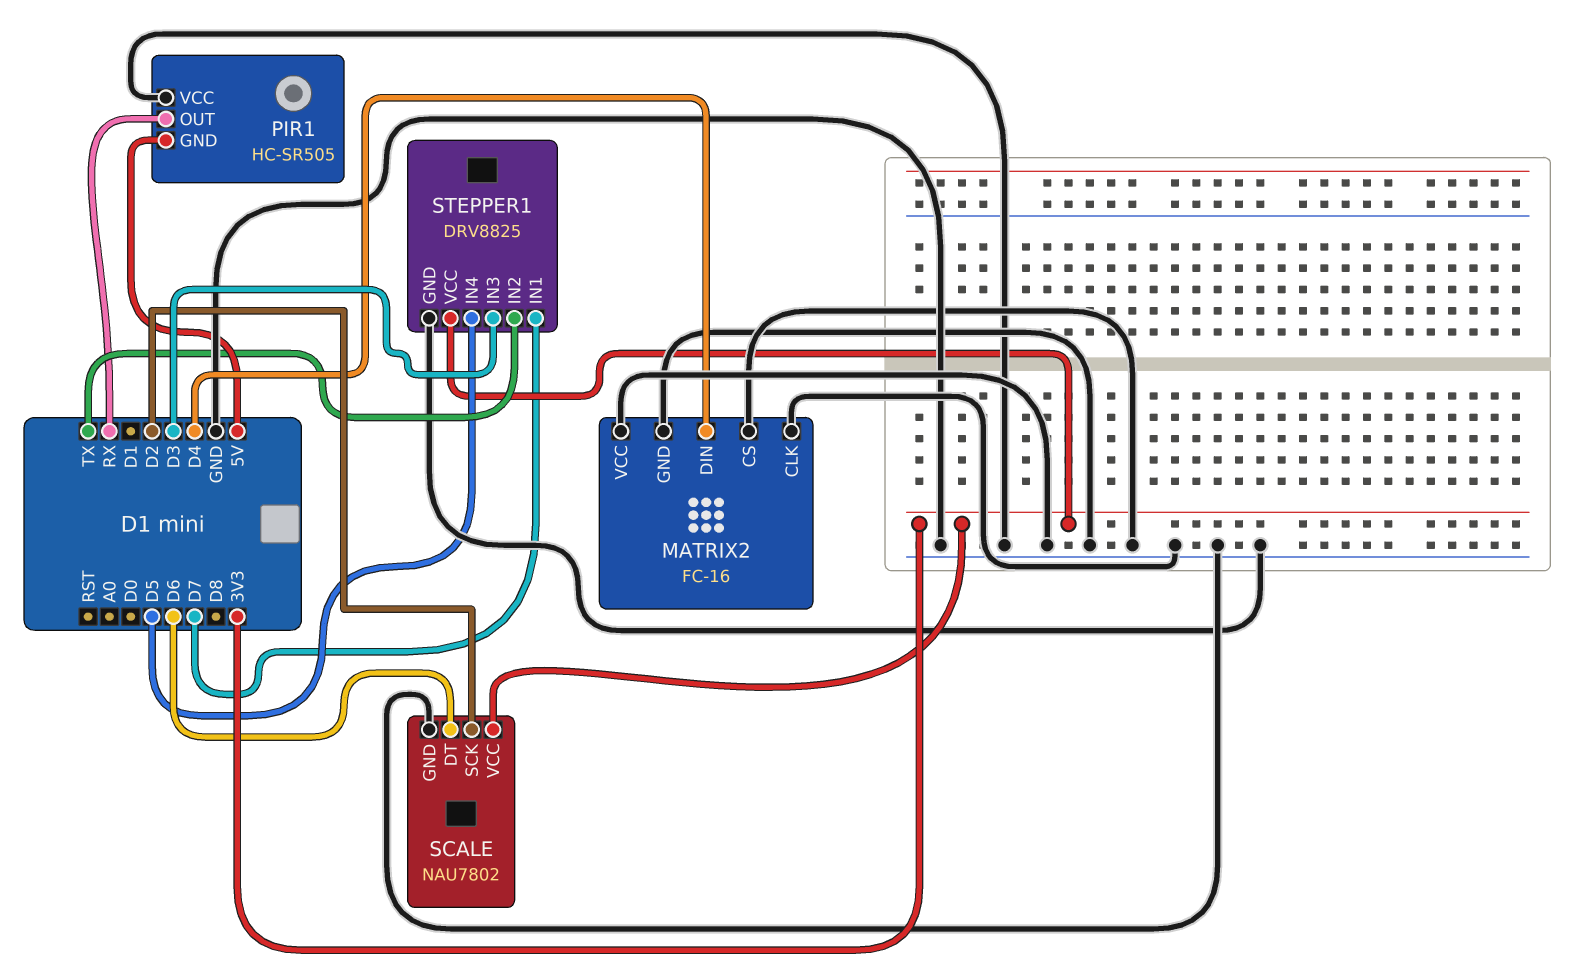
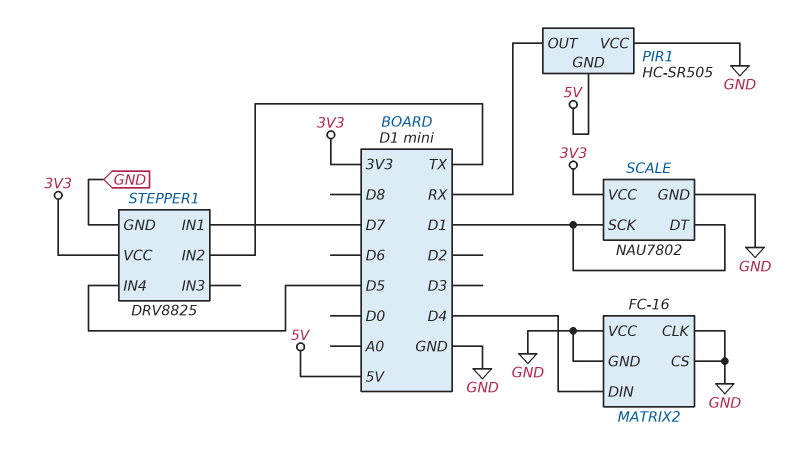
SCALE pin DT: D6 -> D1
SCALE pin SCK: D2 -> D1
STEPPER1 pin IN3: D3 -> none

